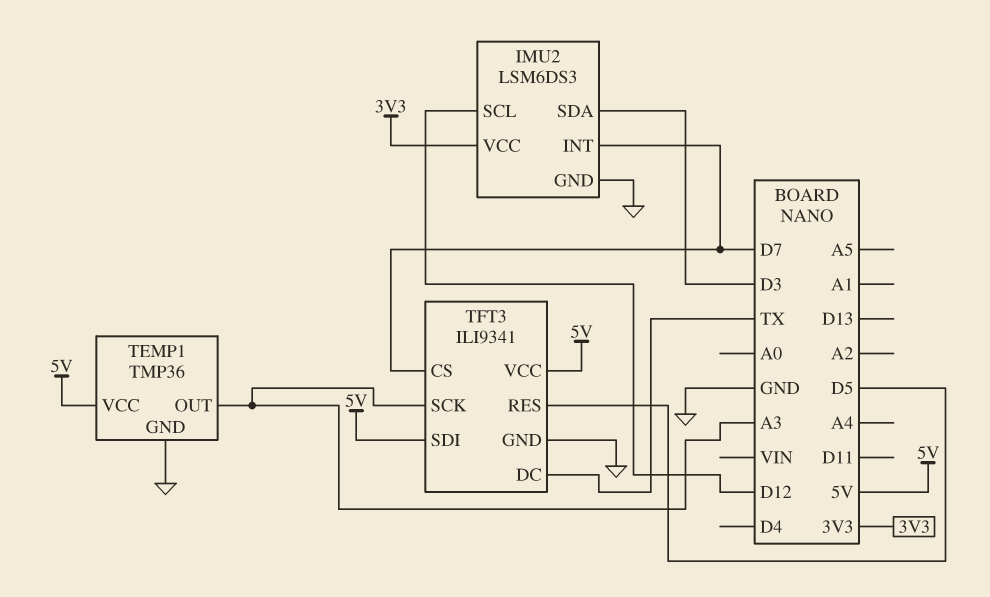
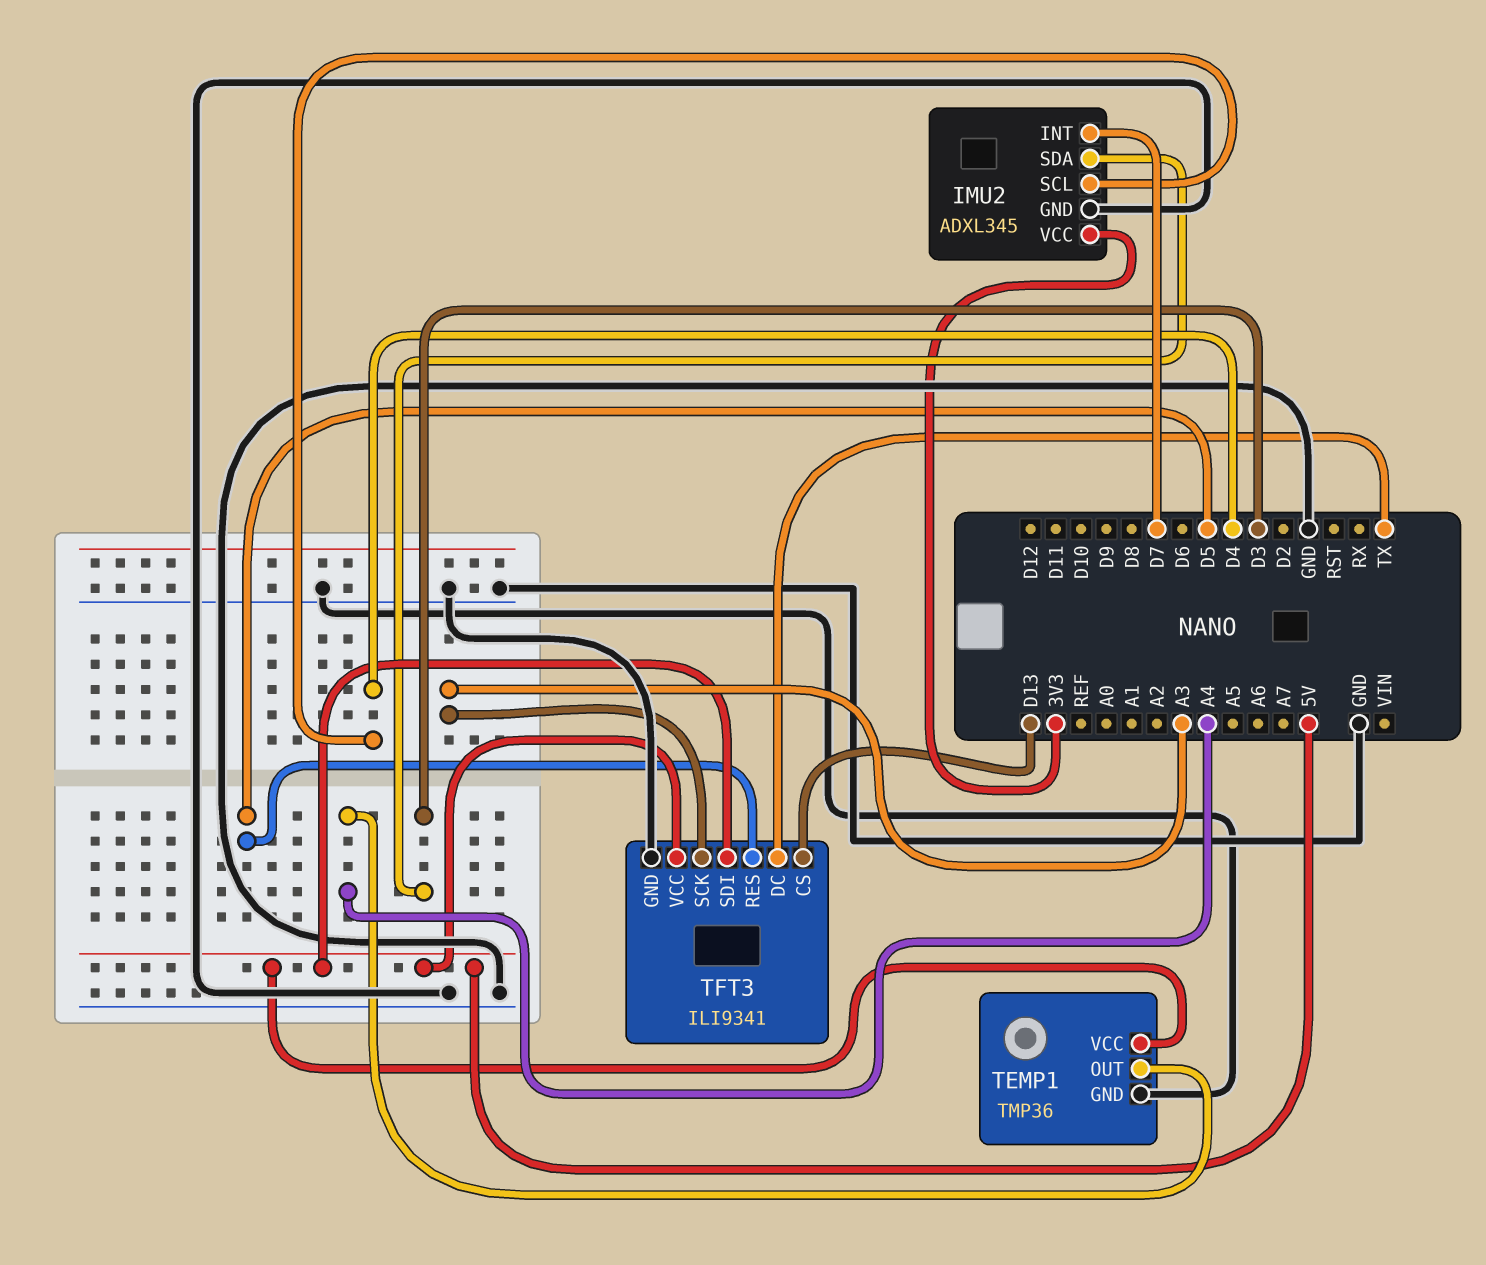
IMU2: LSM6DS3 -> ADXL345
IMU2 pin SCL: D12 -> D4
TEMP1 pin OUT: A3 -> A4
TFT3 pin CS: D7 -> D13

